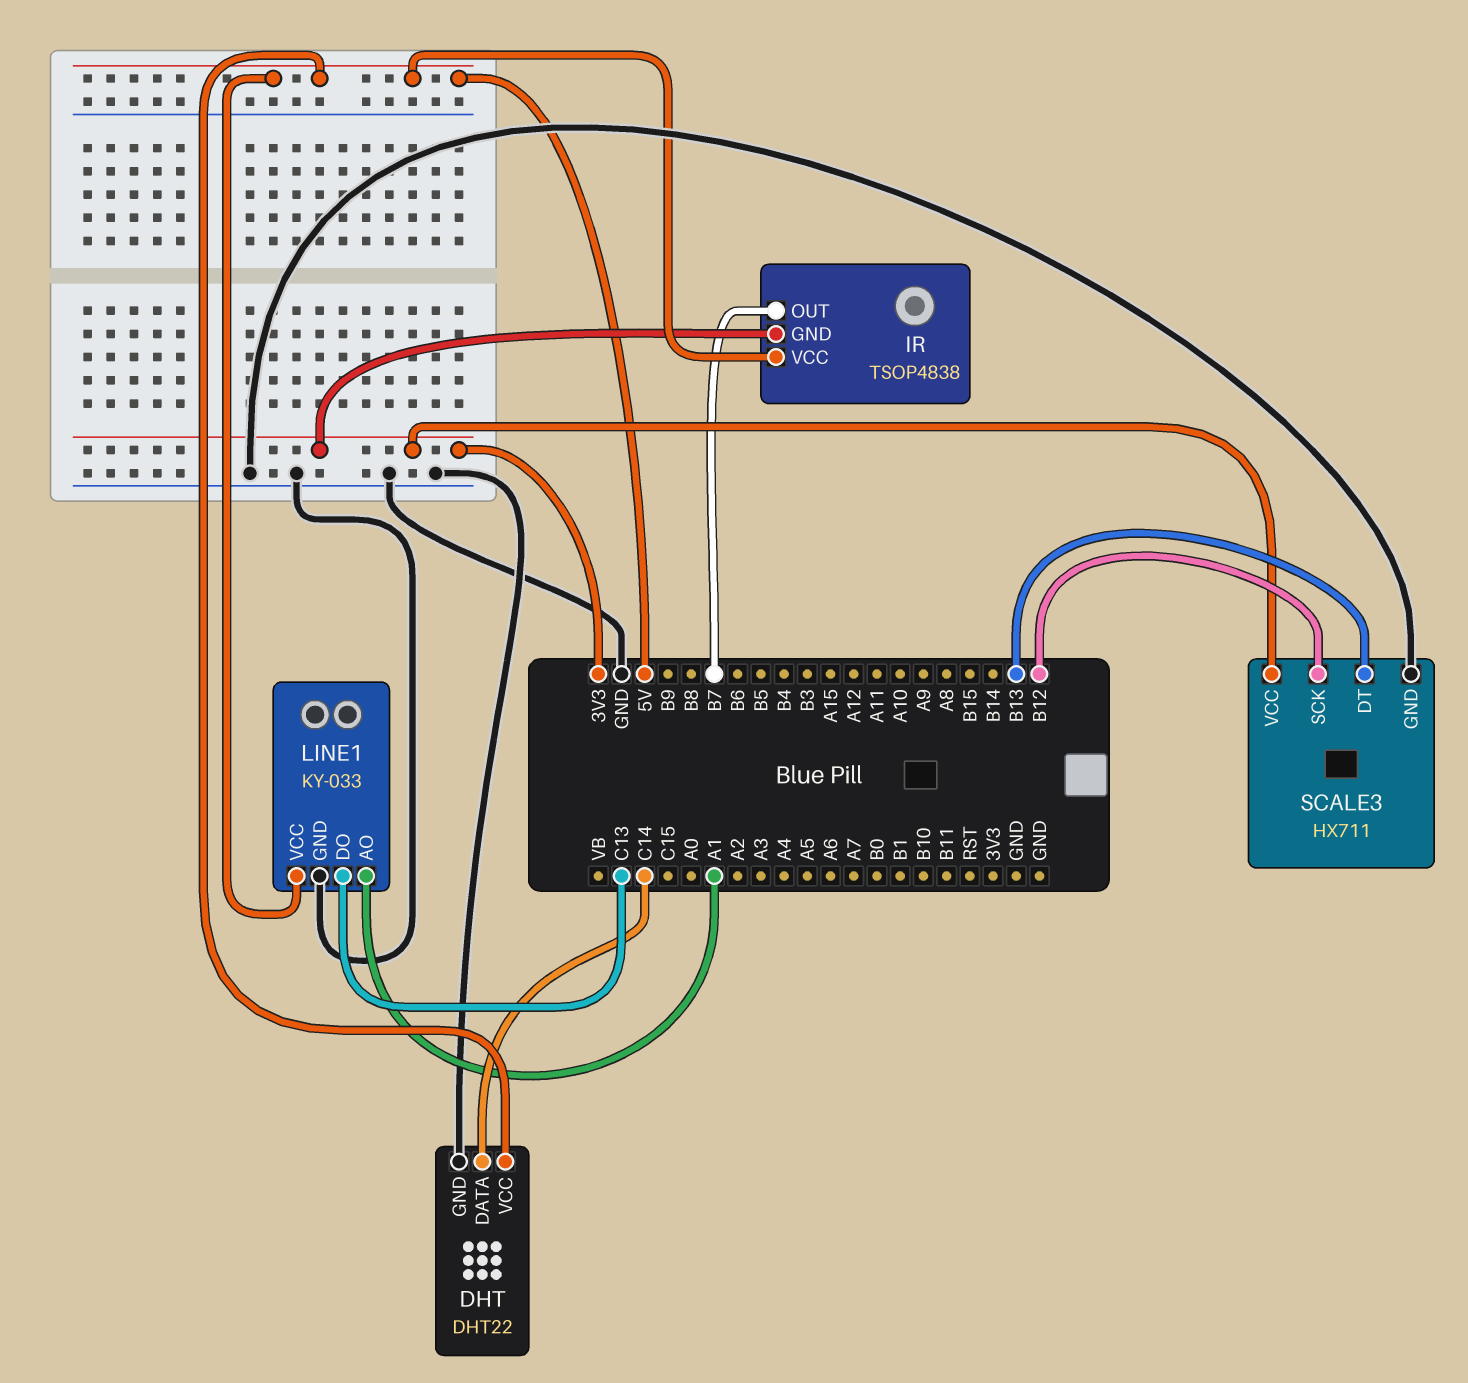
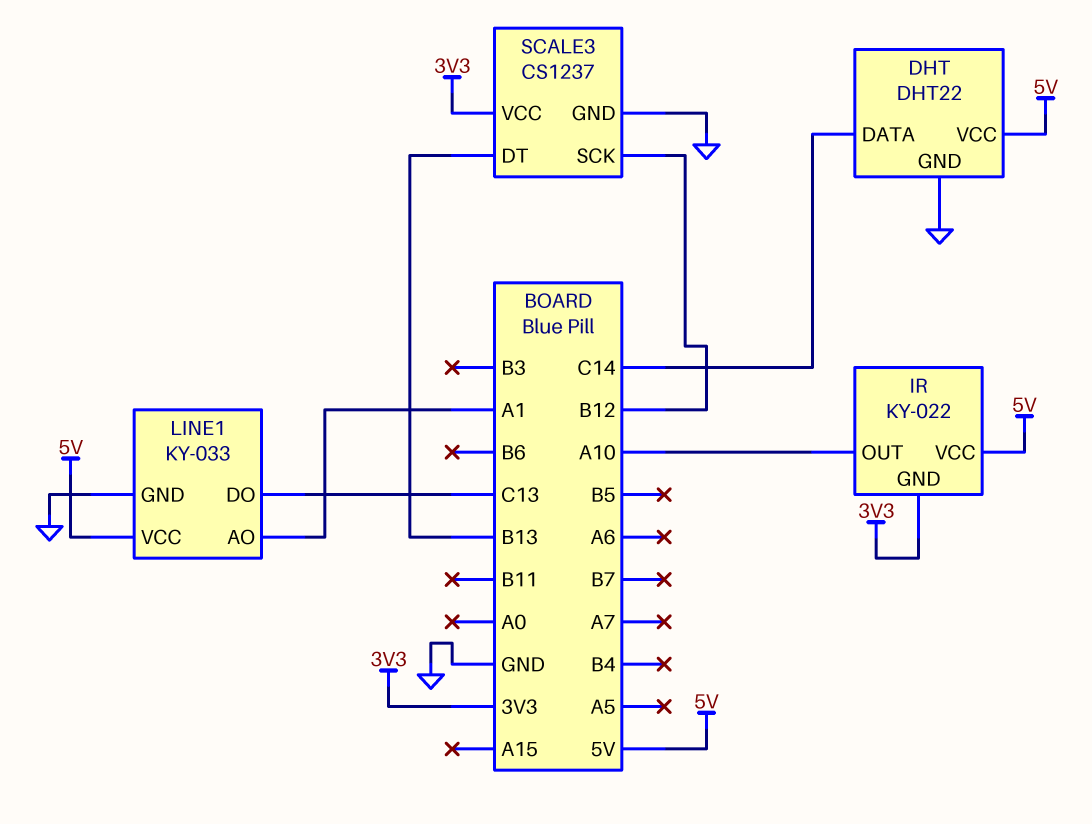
IR: TSOP4838 -> KY-022
IR pin OUT: B7 -> A10
SCALE3: HX711 -> CS1237

